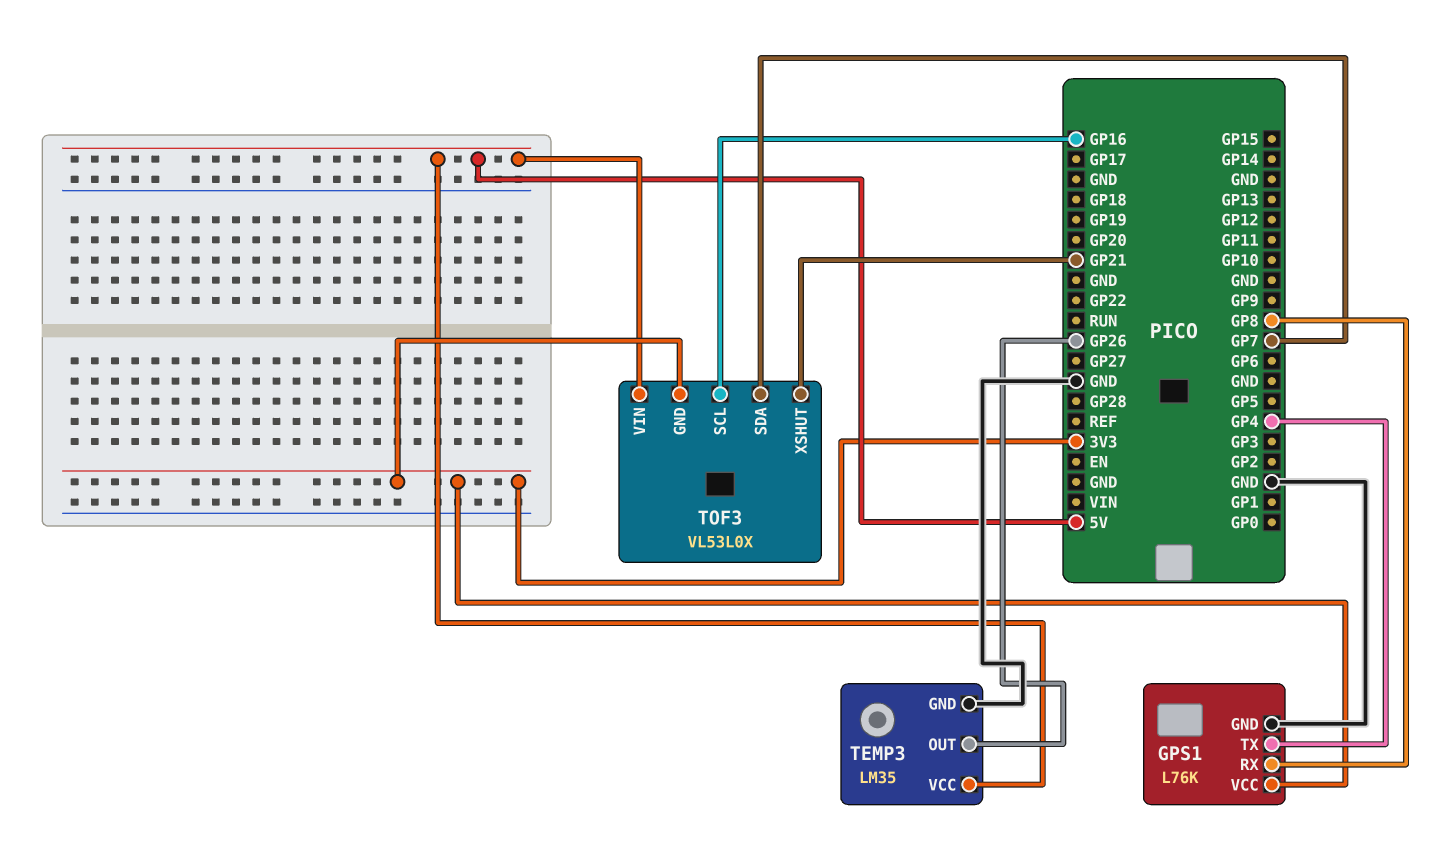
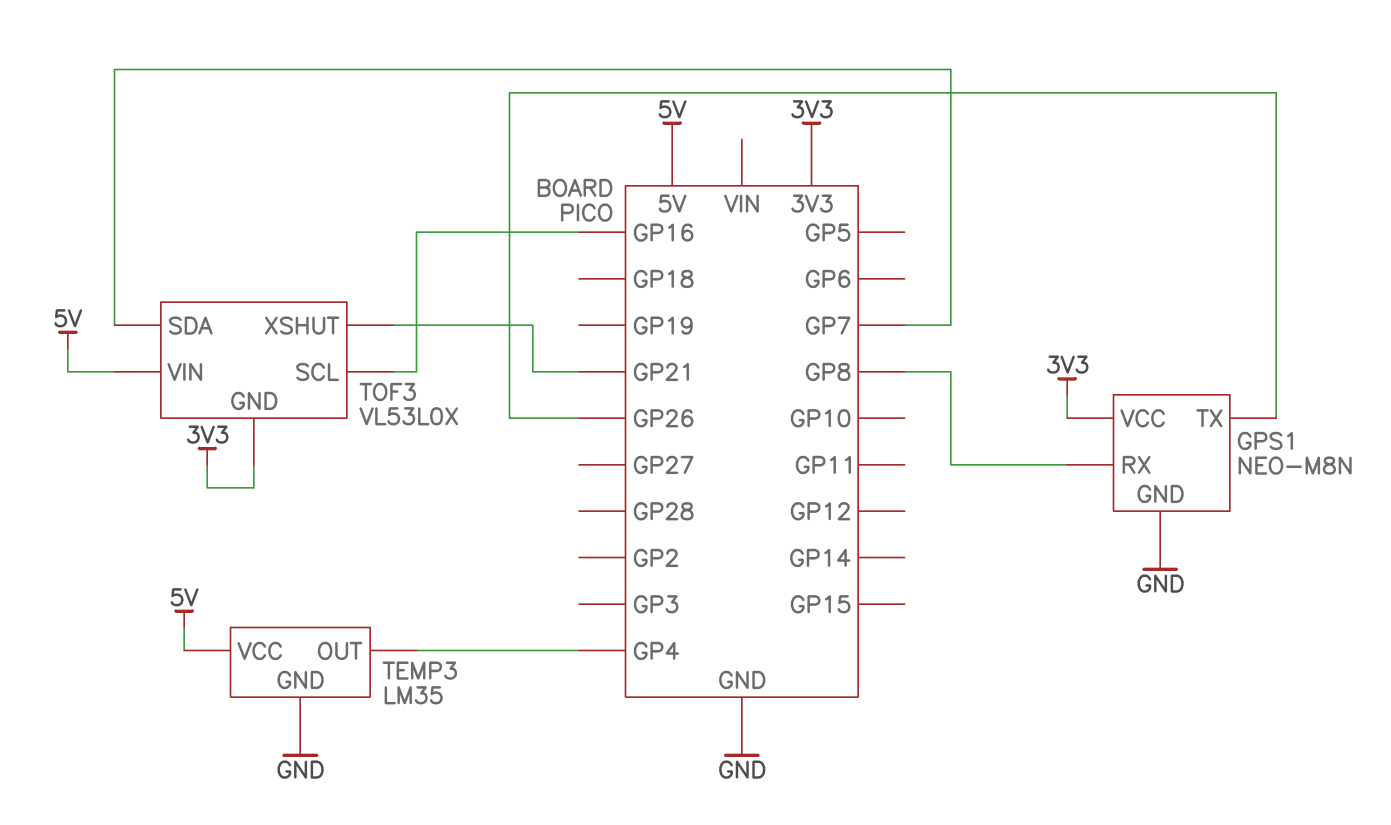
GPS1: L76K -> NEO-M8N
GPS1 pin TX: GP4 -> GP26
TEMP3 pin OUT: GP26 -> GP4

